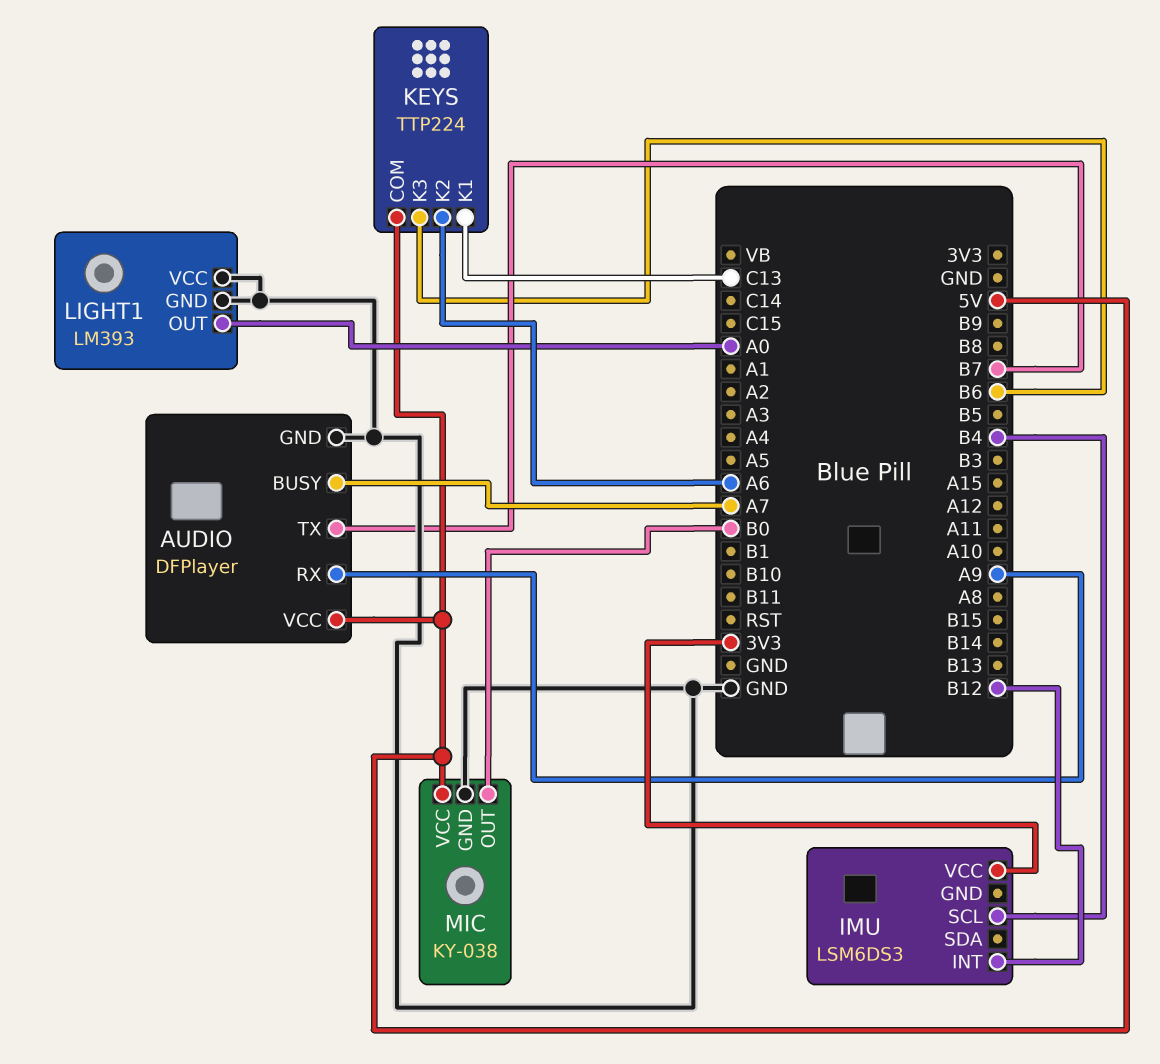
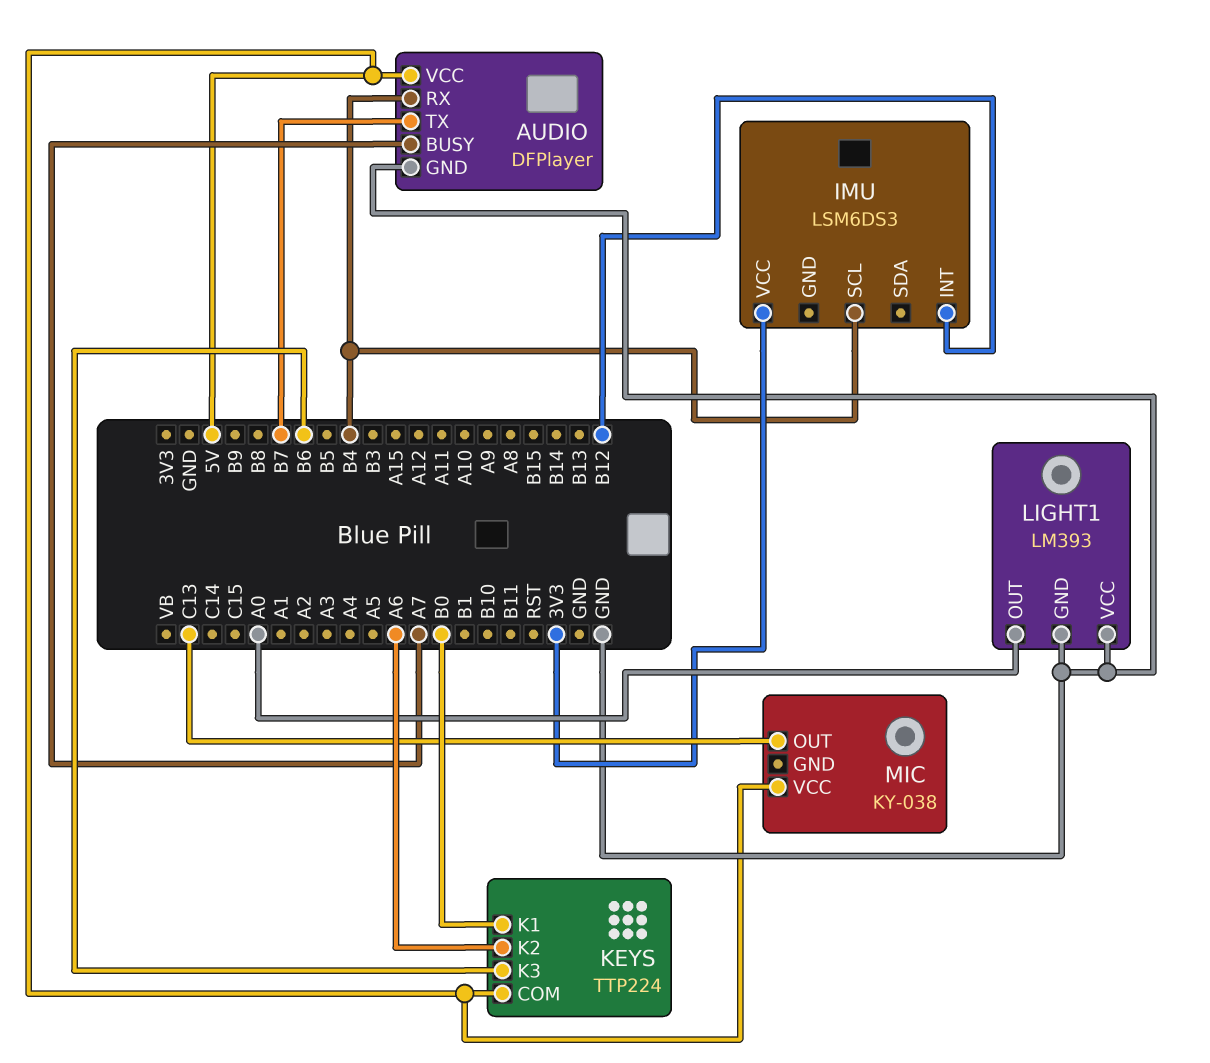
AUDIO pin RX: A9 -> B4
KEYS pin K1: C13 -> B0
MIC pin GND: GND -> none
MIC pin OUT: B0 -> C13

